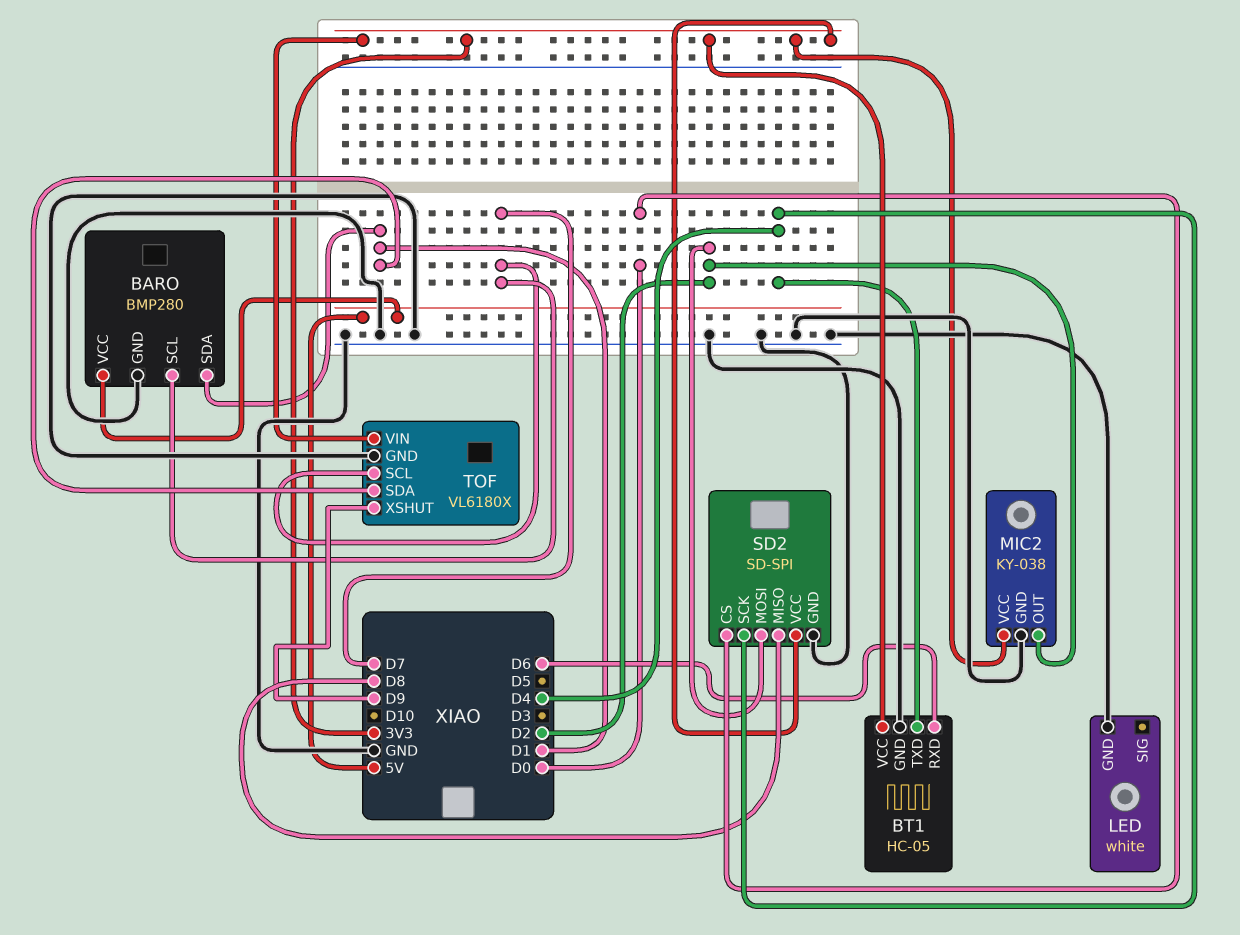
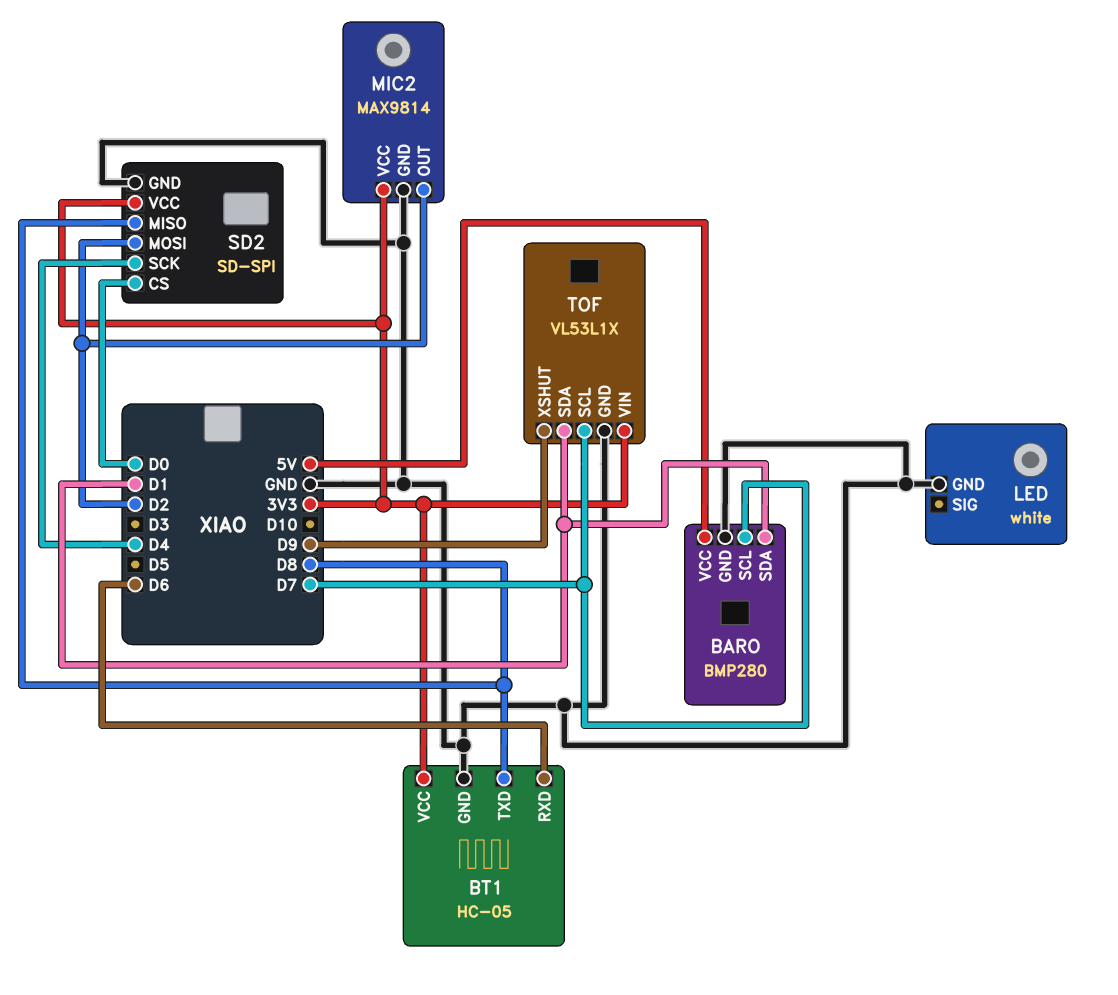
BT1 pin TXD: D4 -> D8
MIC2: KY-038 -> MAX9814
TOF: VL6180X -> VL53L1X

